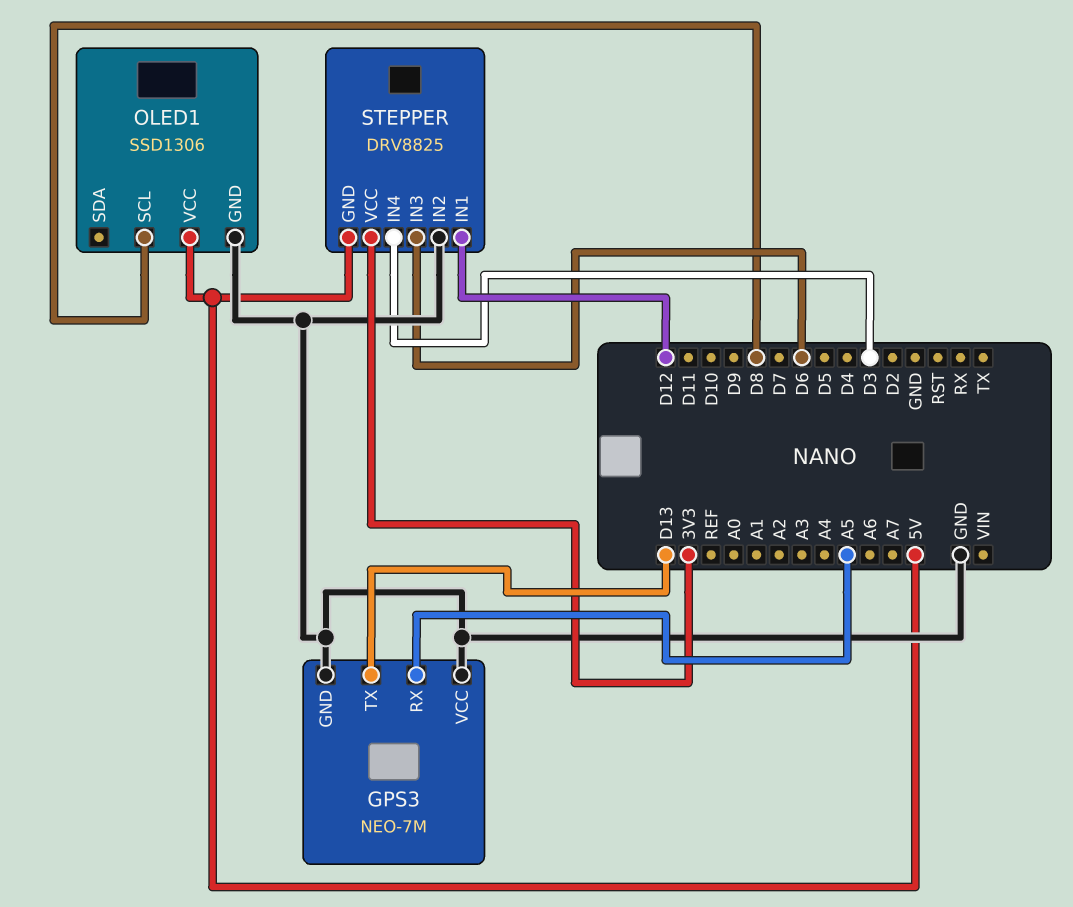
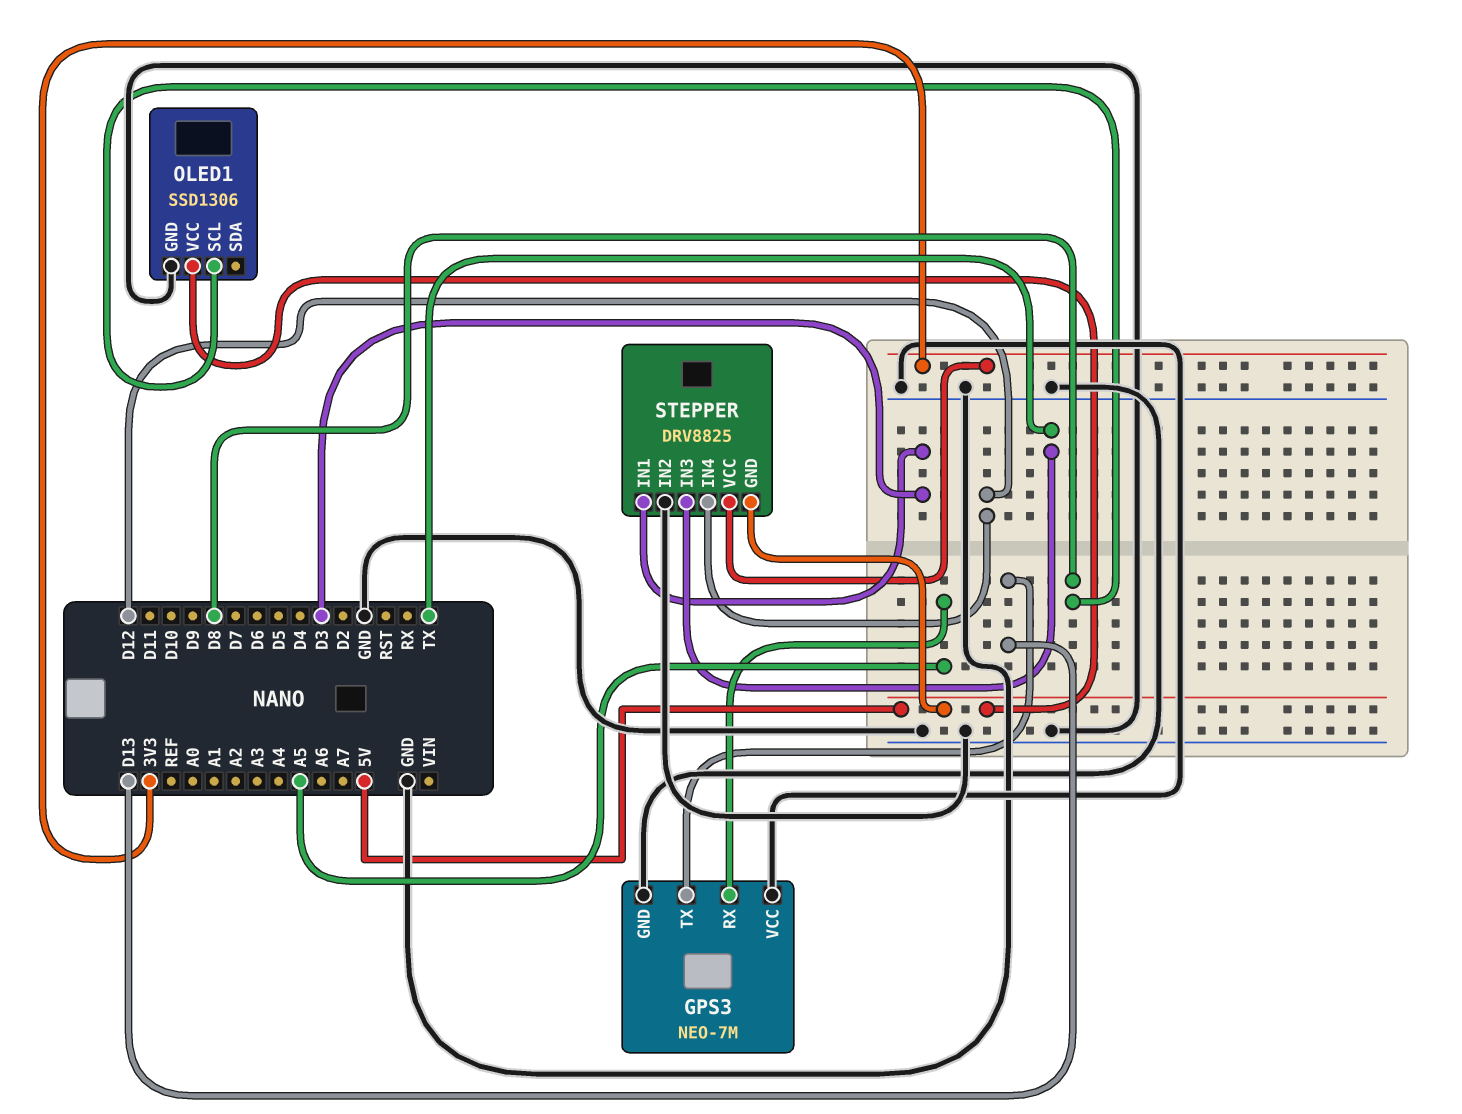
STEPPER pin IN1: D12 -> D3
STEPPER pin IN3: D6 -> TX
STEPPER pin IN4: D3 -> D12

